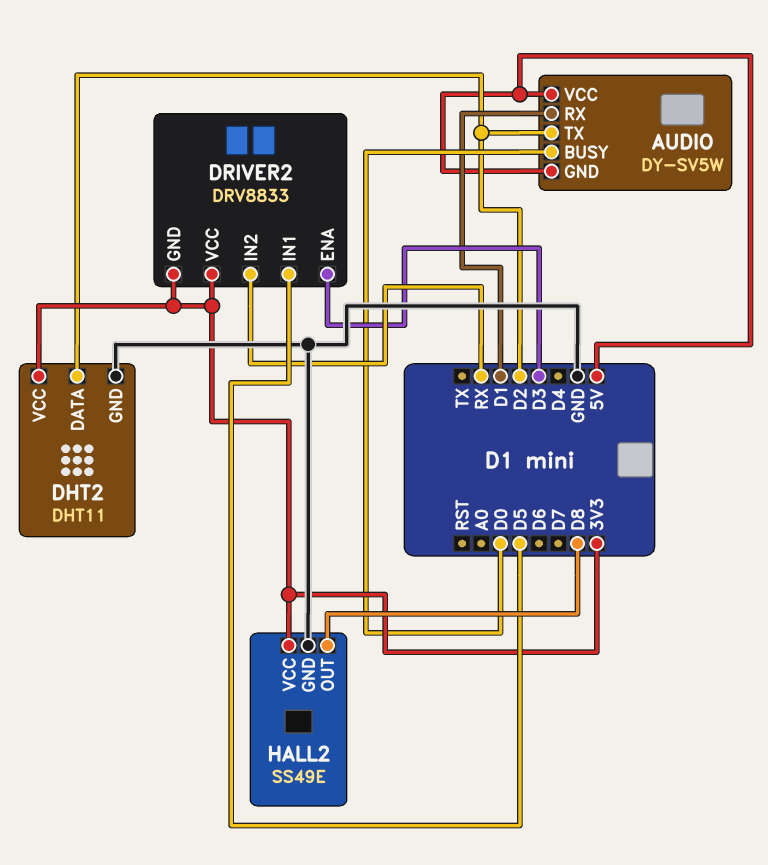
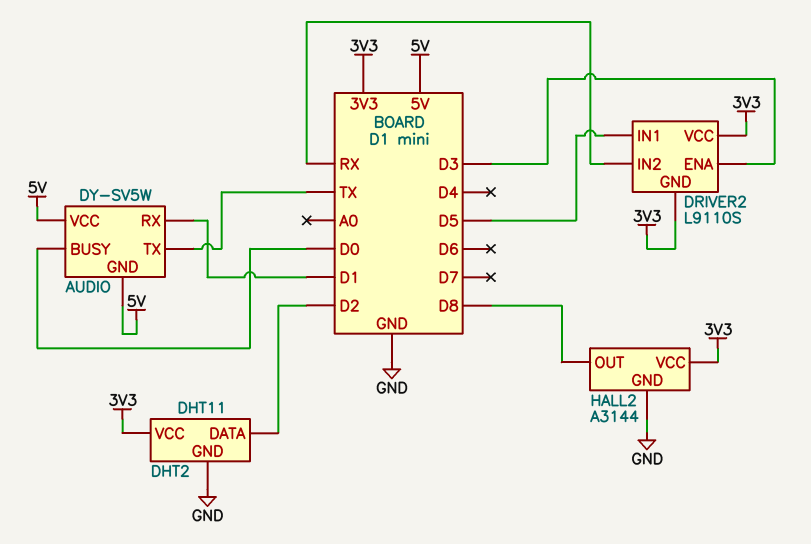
AUDIO pin TX: D2 -> TX
DRIVER2: DRV8833 -> L9110S
HALL2: SS49E -> A3144

